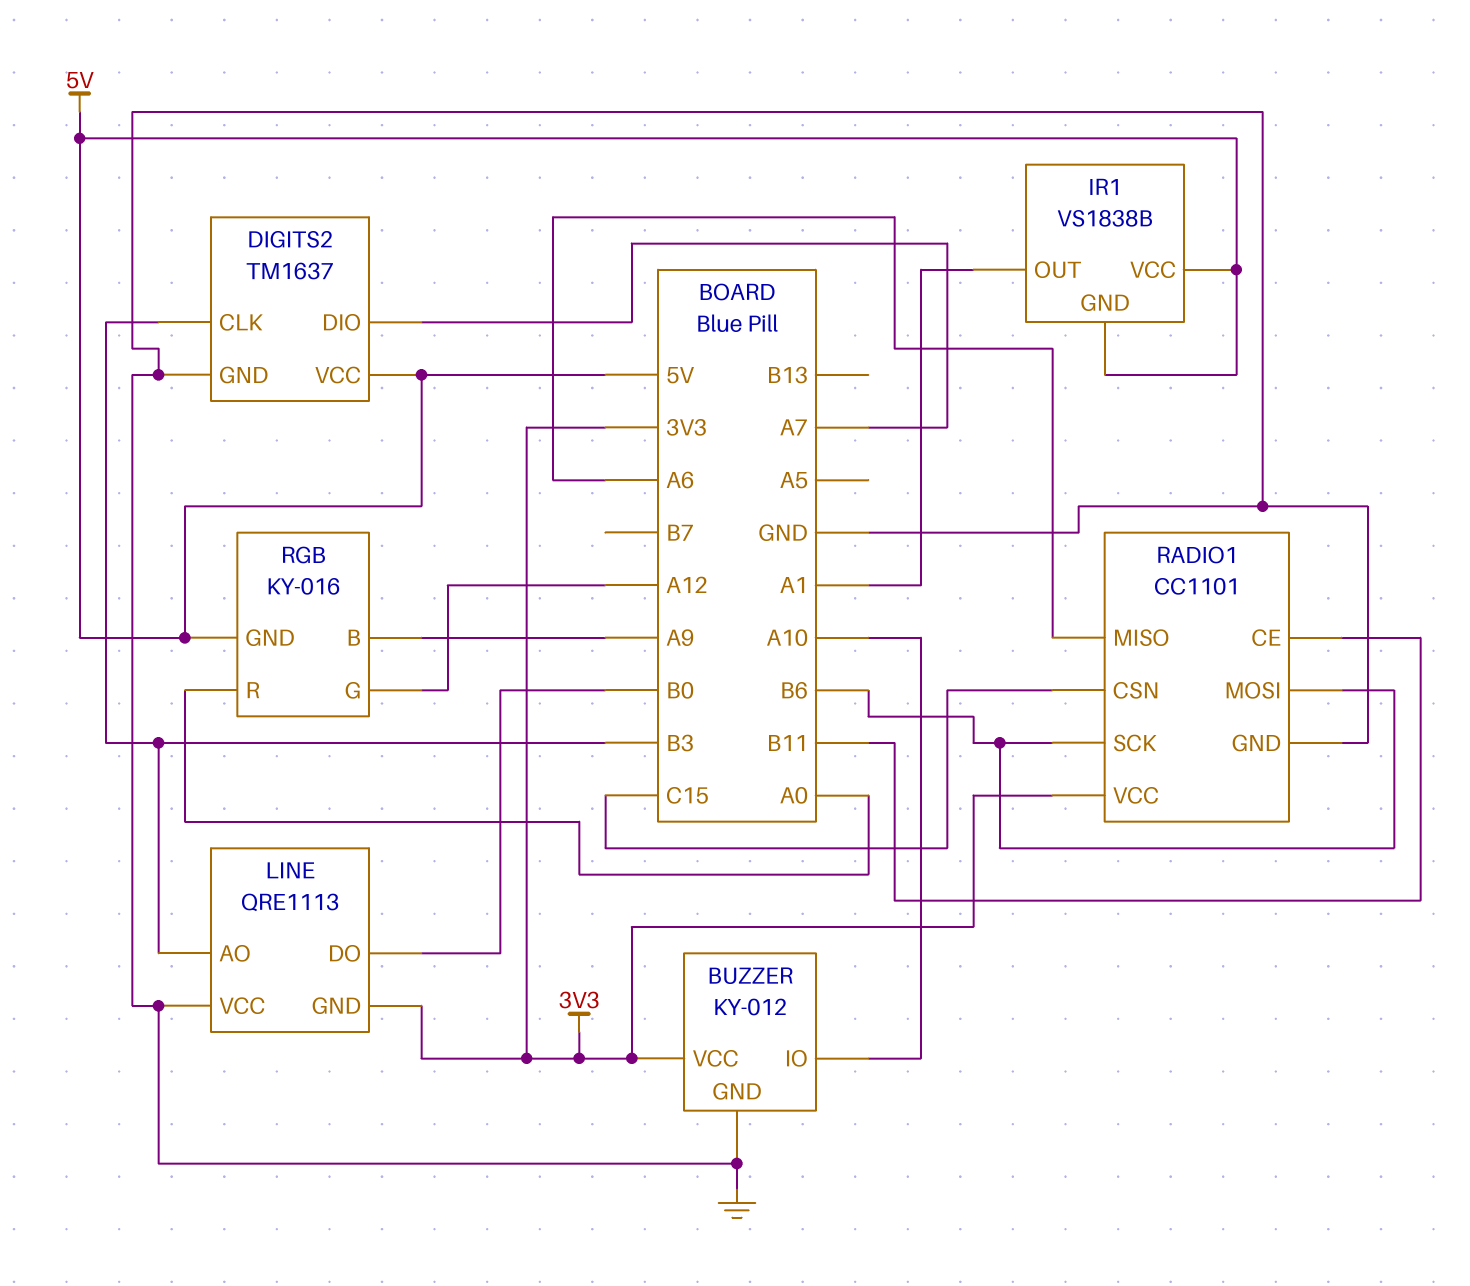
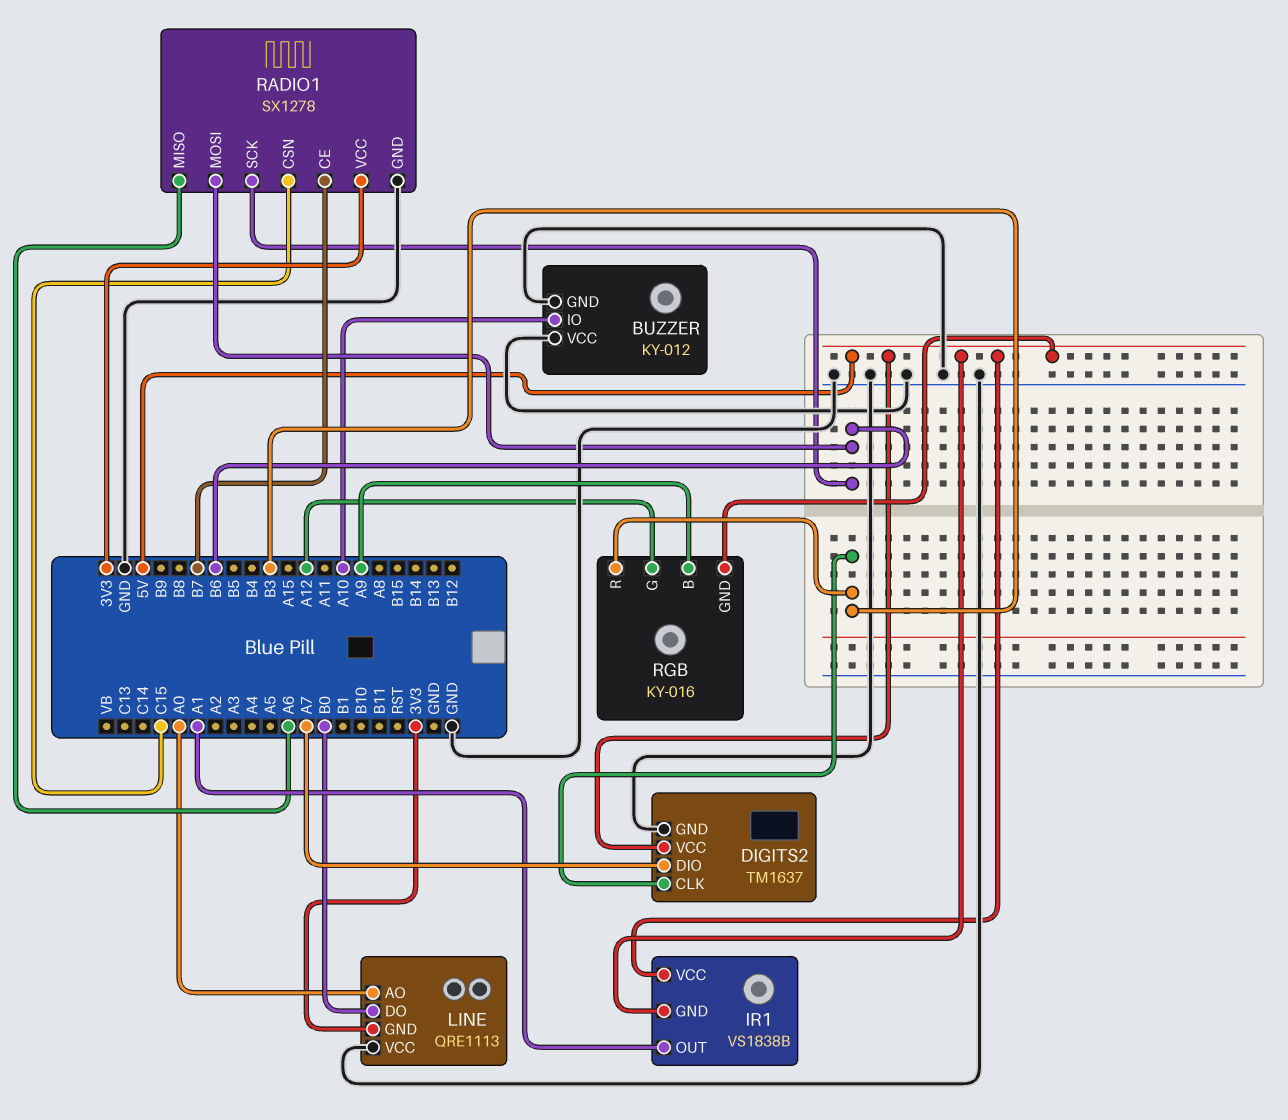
BUZZER pin VCC: 3V3 -> GND
LINE pin AO: B3 -> A0
RADIO1: CC1101 -> SX1278
RADIO1 pin CE: B11 -> B7
RGB pin R: A0 -> B3

